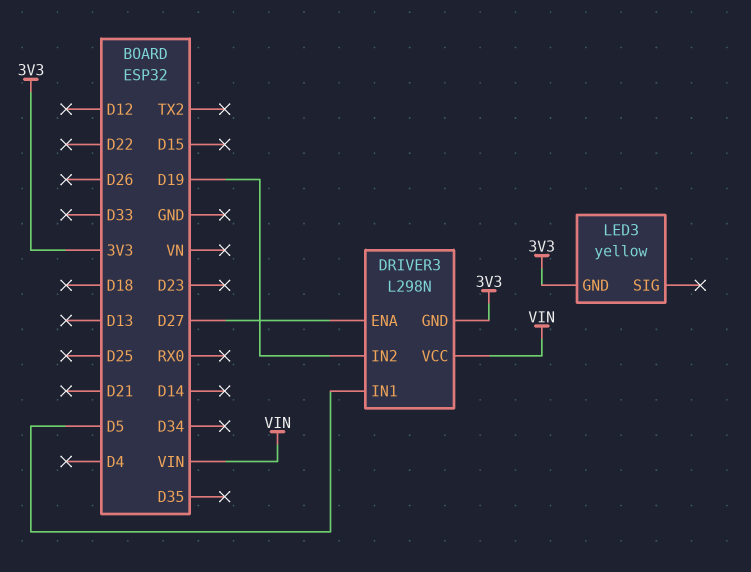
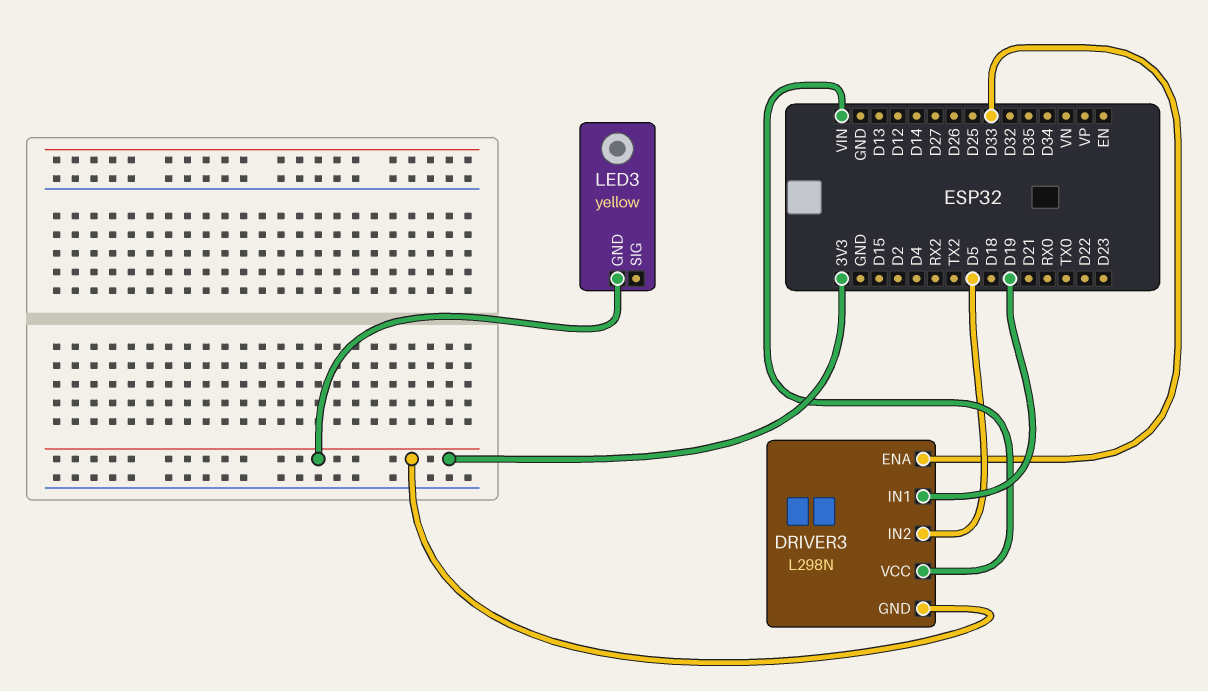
DRIVER3 pin ENA: D27 -> D33
DRIVER3 pin IN1: D5 -> D19
DRIVER3 pin IN2: D19 -> D5

